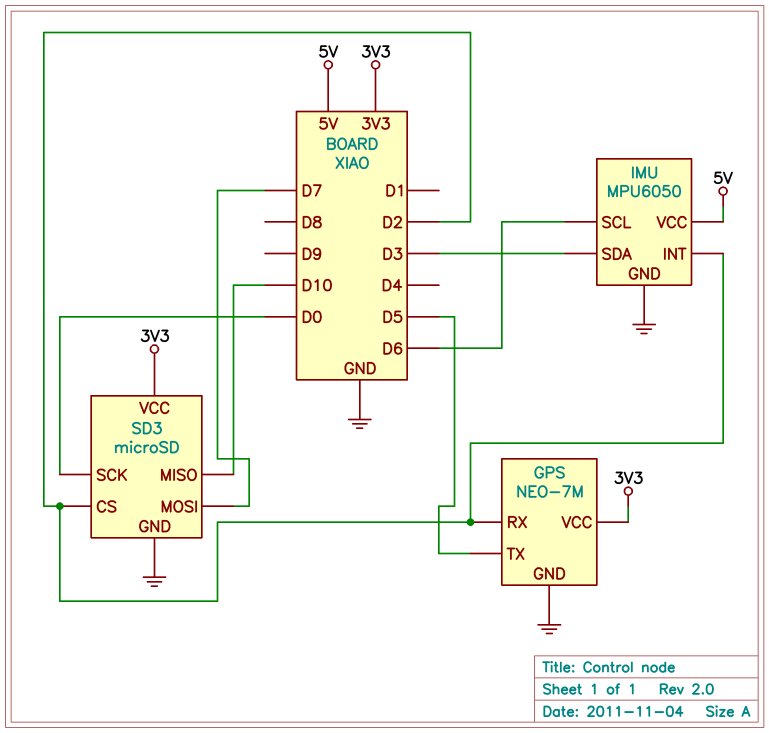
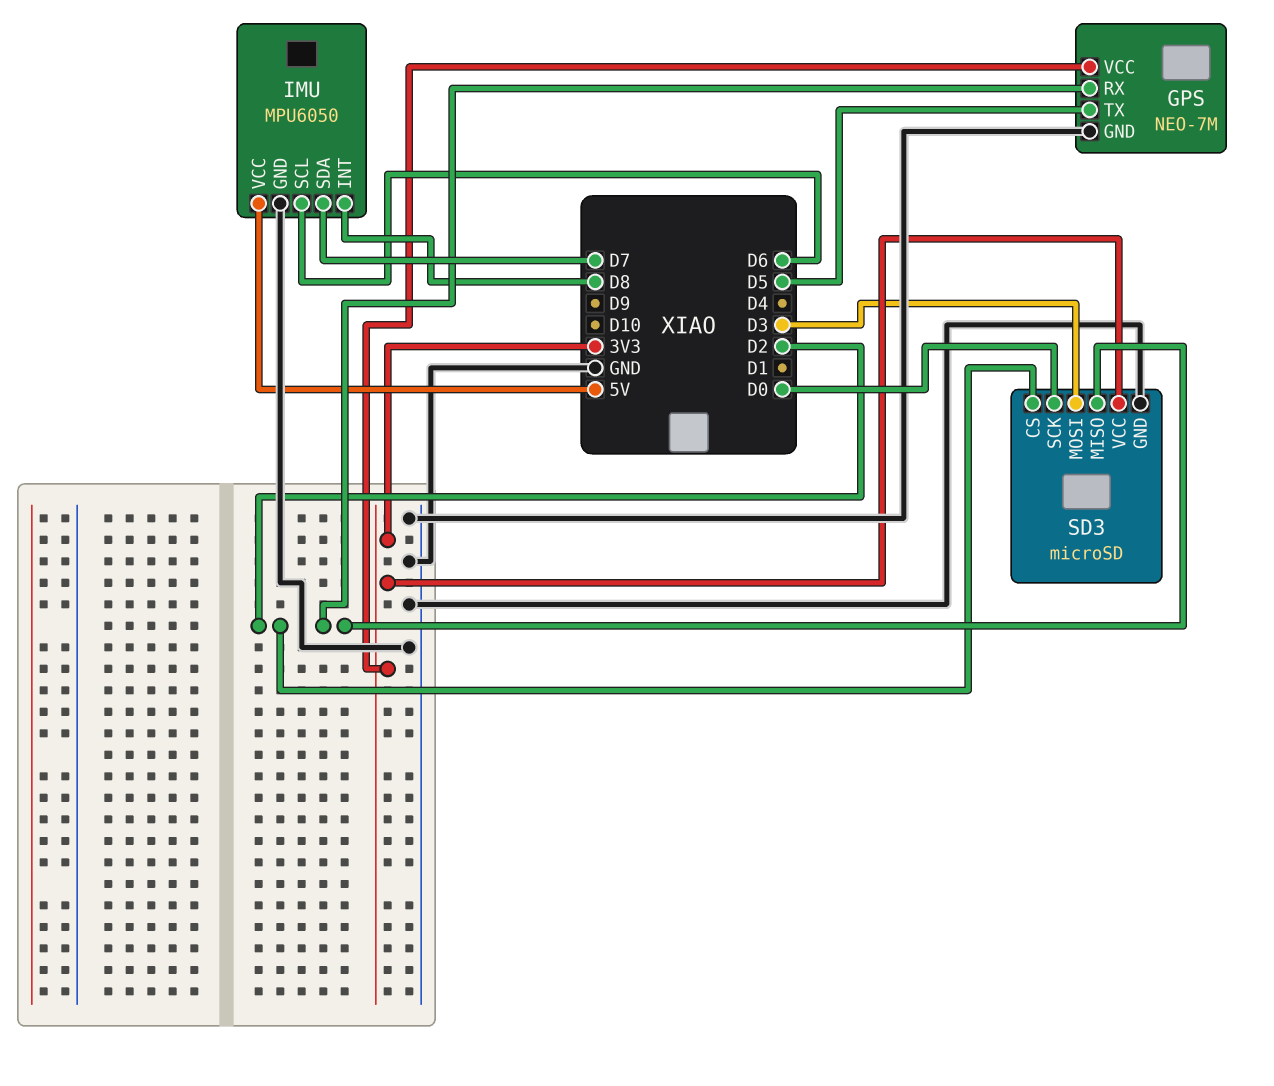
IMU pin INT: D2 -> D8
IMU pin SDA: D3 -> D7
SD3 pin MISO: D10 -> D2
SD3 pin MOSI: D7 -> D3

